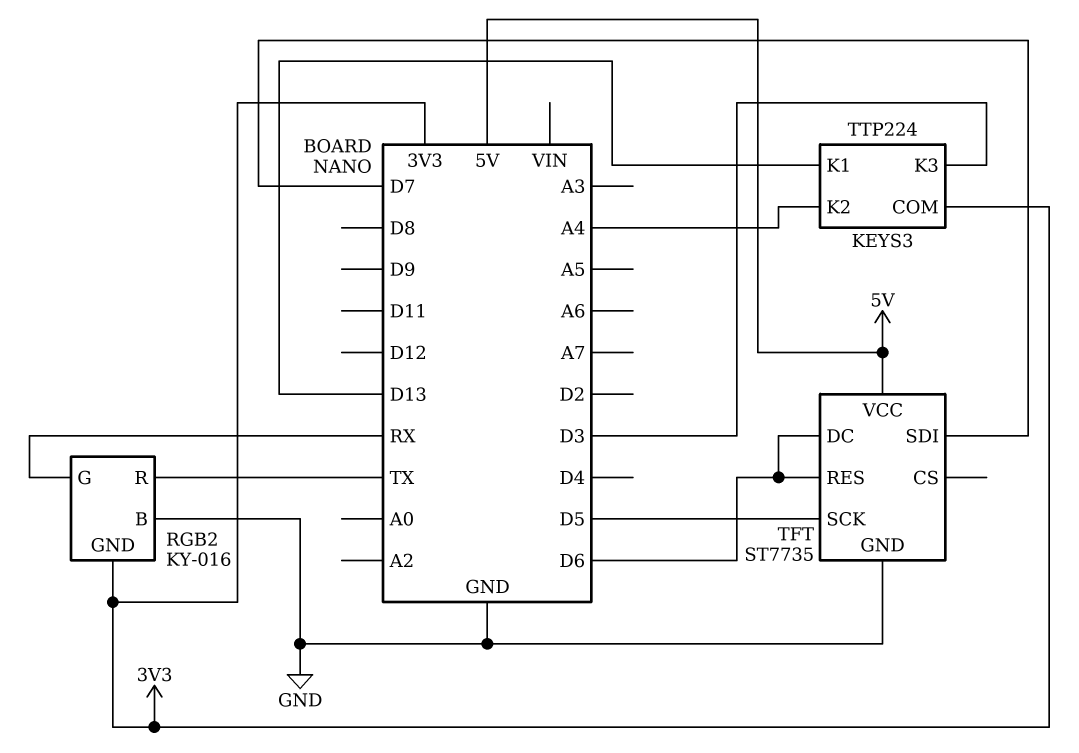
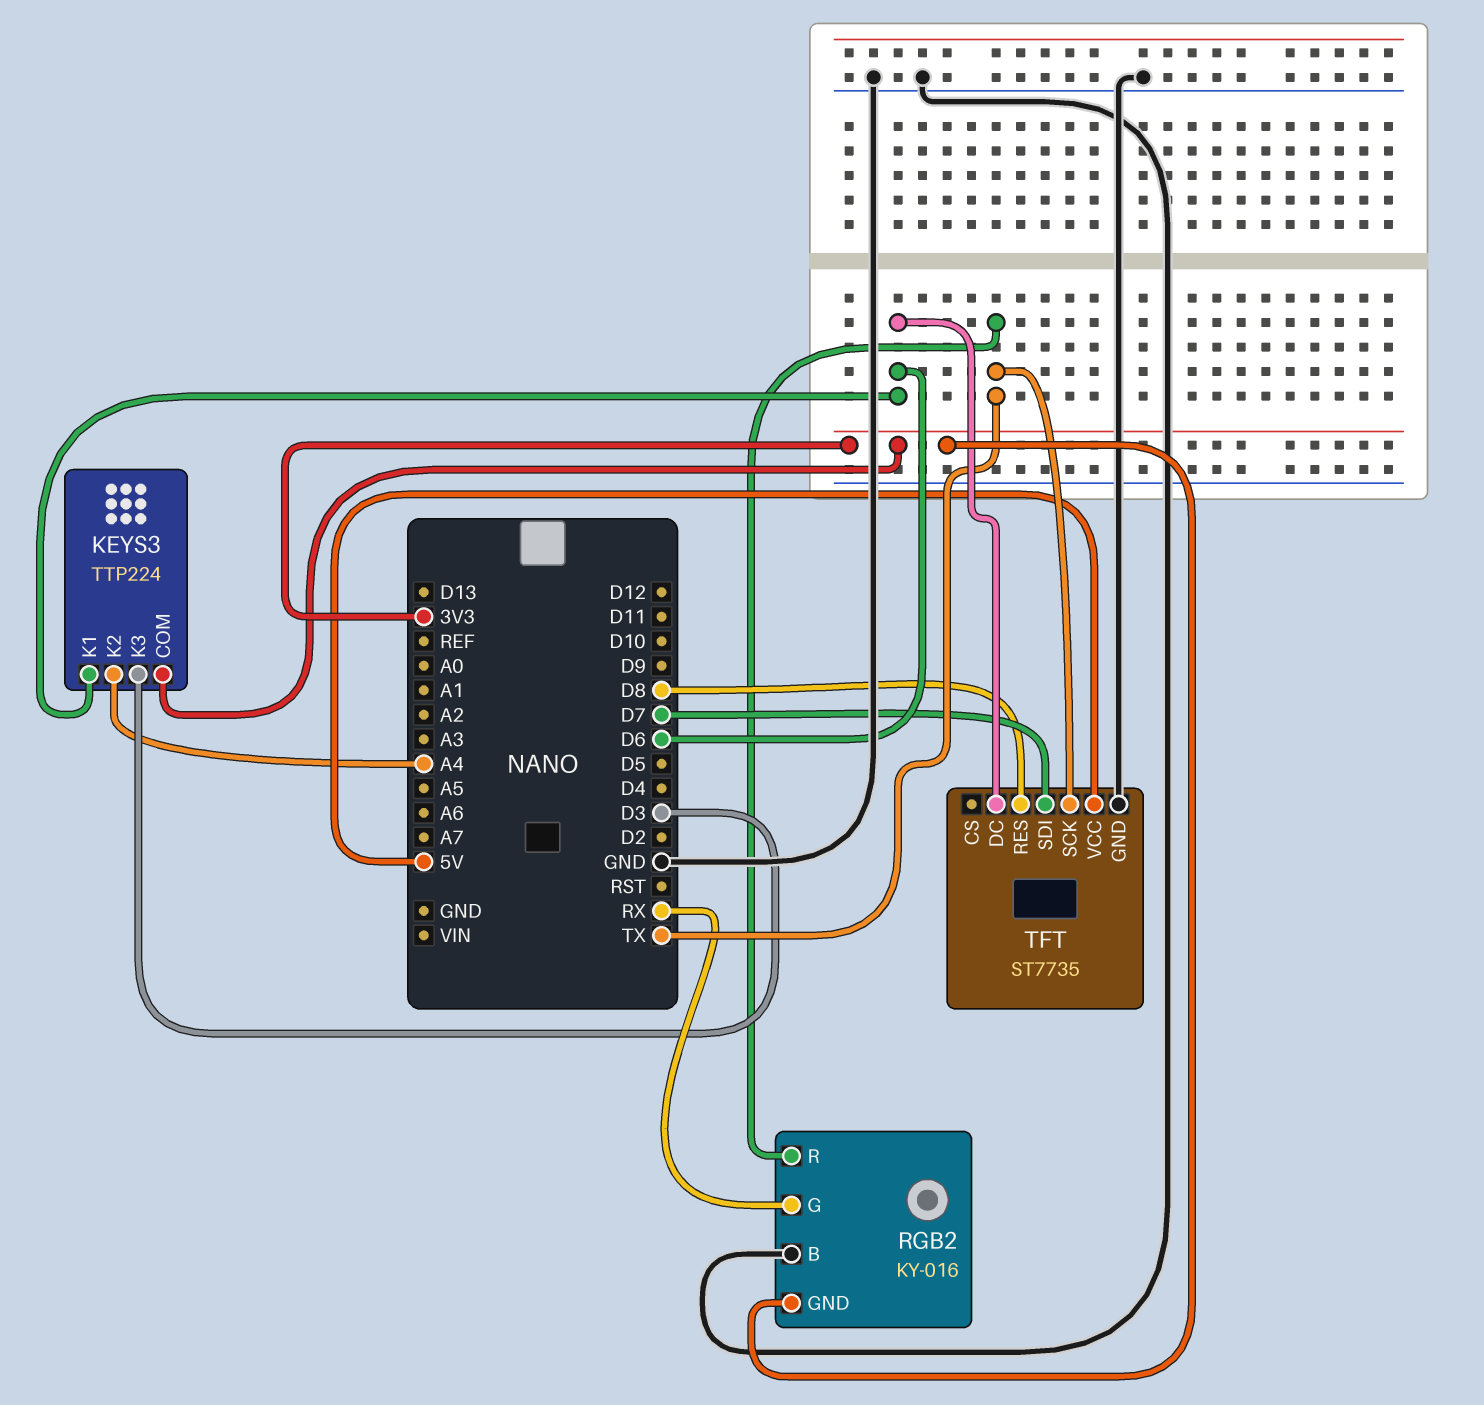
KEYS3 pin K1: D13 -> D6
TFT pin RES: D6 -> D8
TFT pin SCK: D5 -> TX

